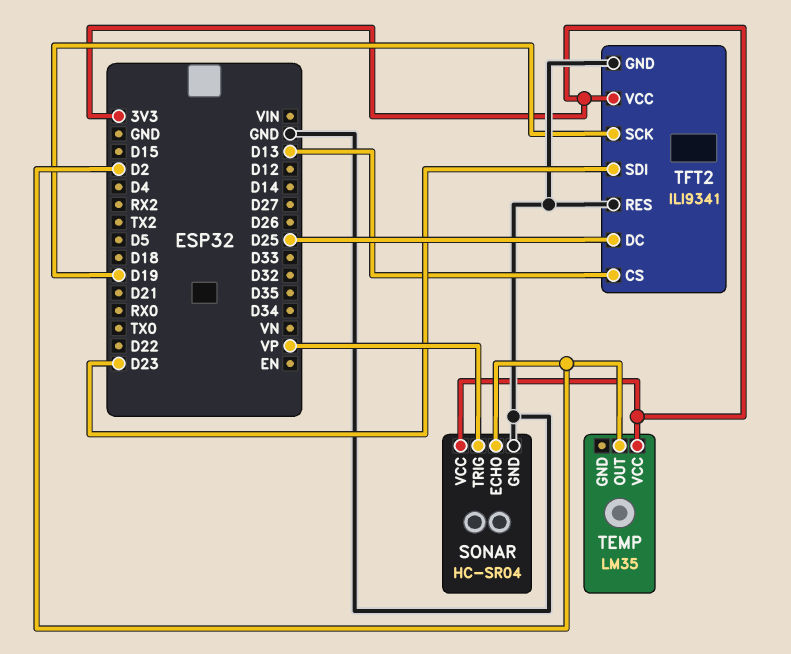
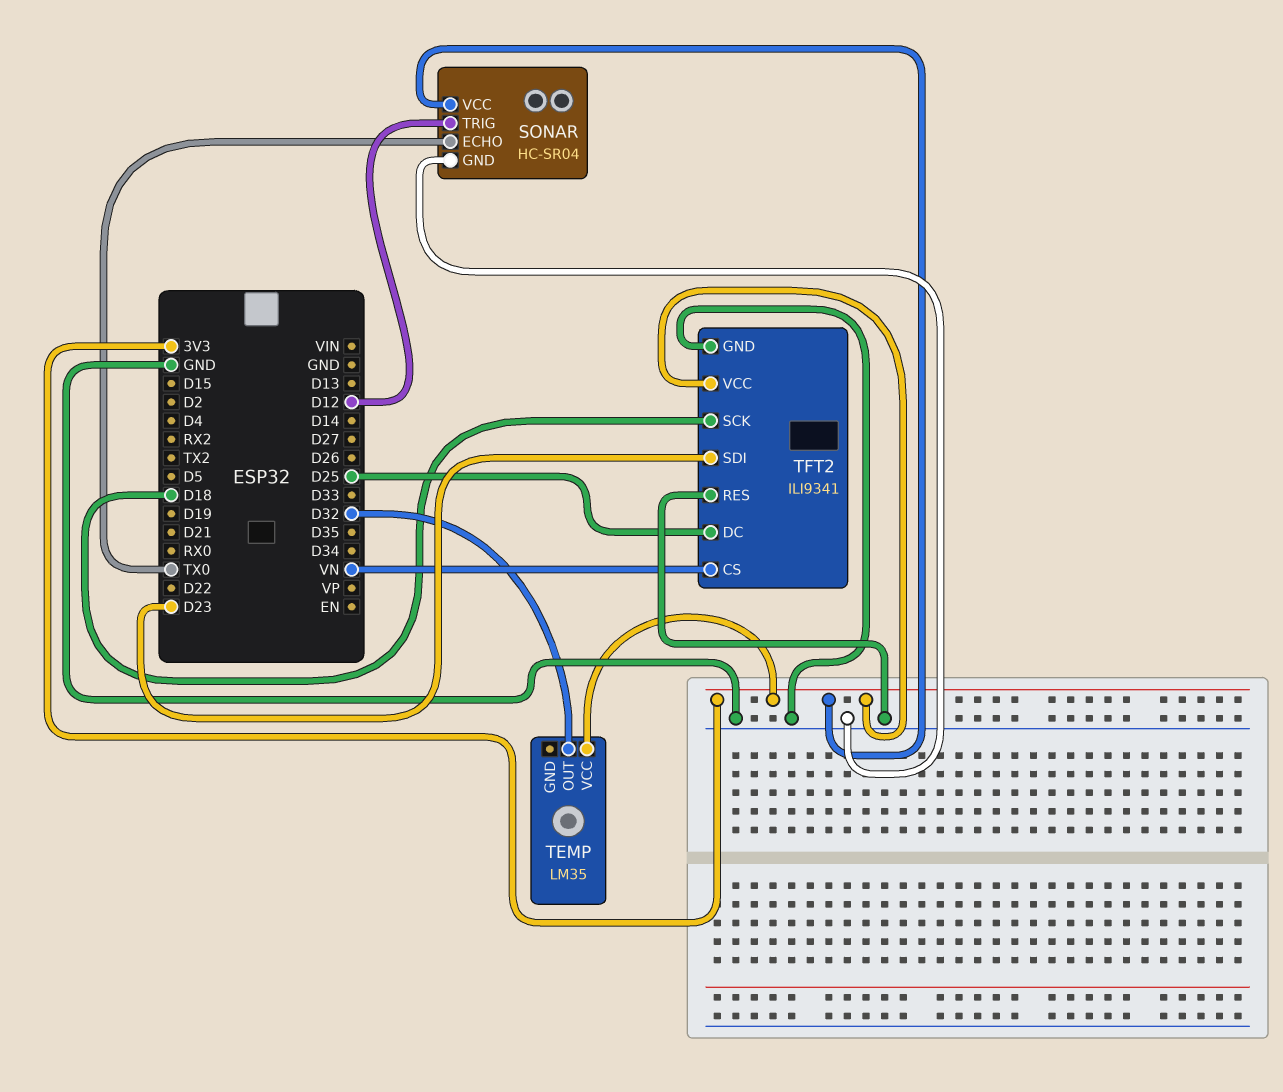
SONAR pin ECHO: D2 -> TX0
SONAR pin TRIG: VP -> D12
TEMP pin OUT: D2 -> D32
TFT2 pin CS: D13 -> VN
TFT2 pin SCK: D19 -> D18

